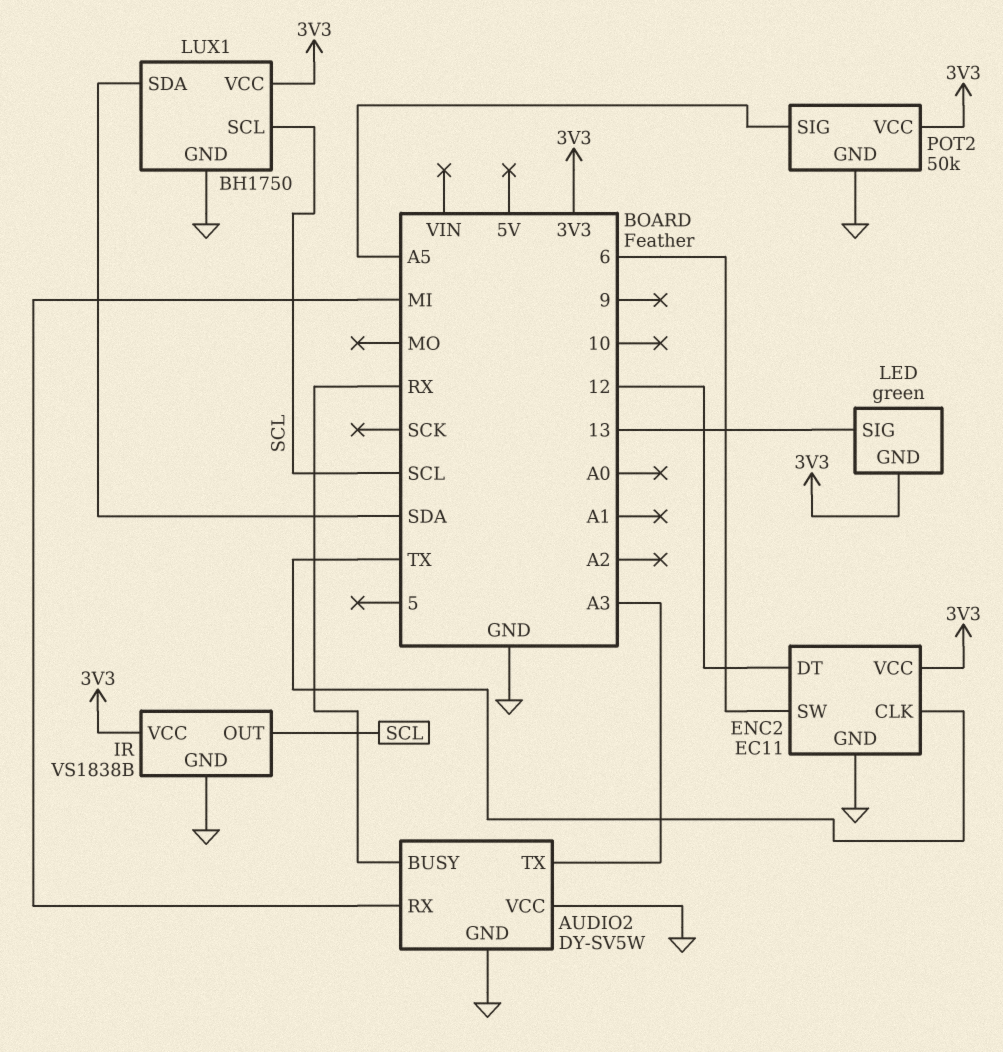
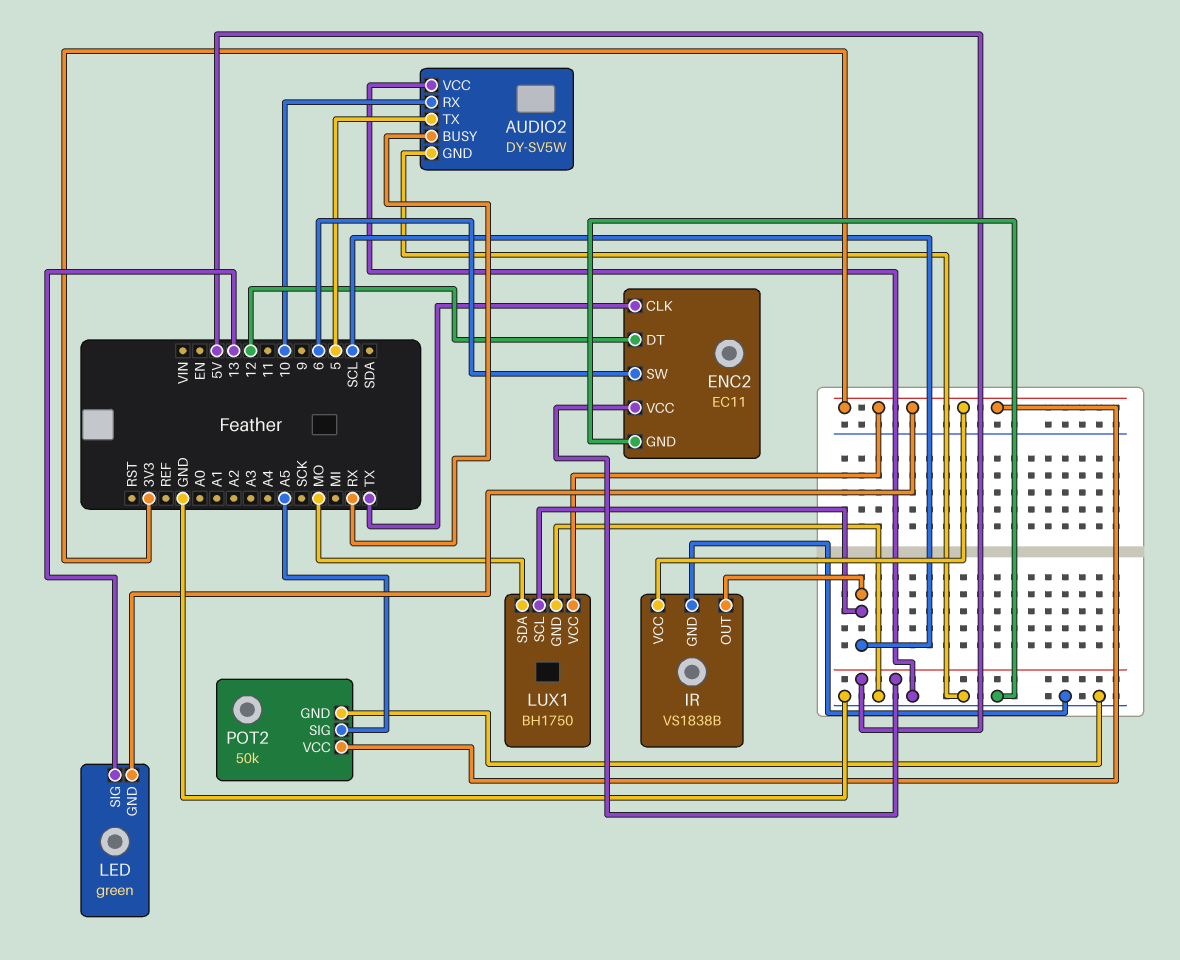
AUDIO2 pin RX: MI -> 10
AUDIO2 pin TX: A3 -> 5
ENC2 pin VCC: 3V3 -> 5V
LUX1 pin SDA: SDA -> MO

